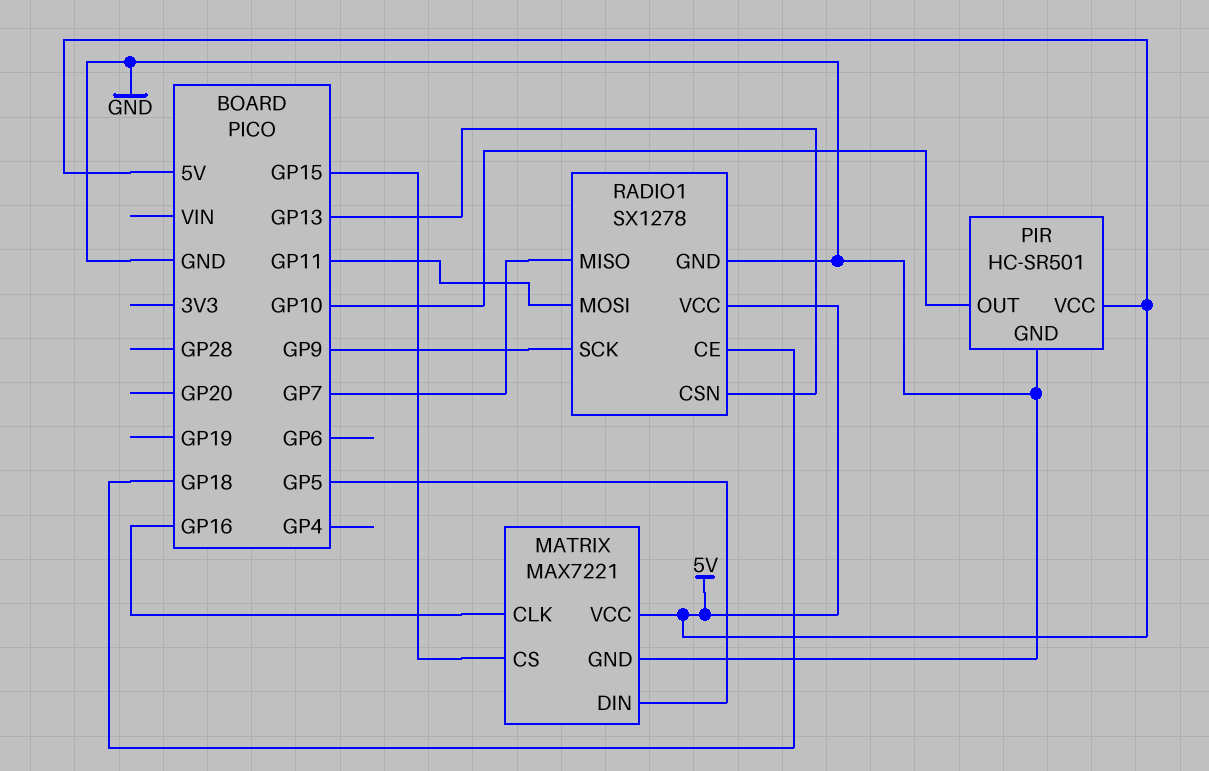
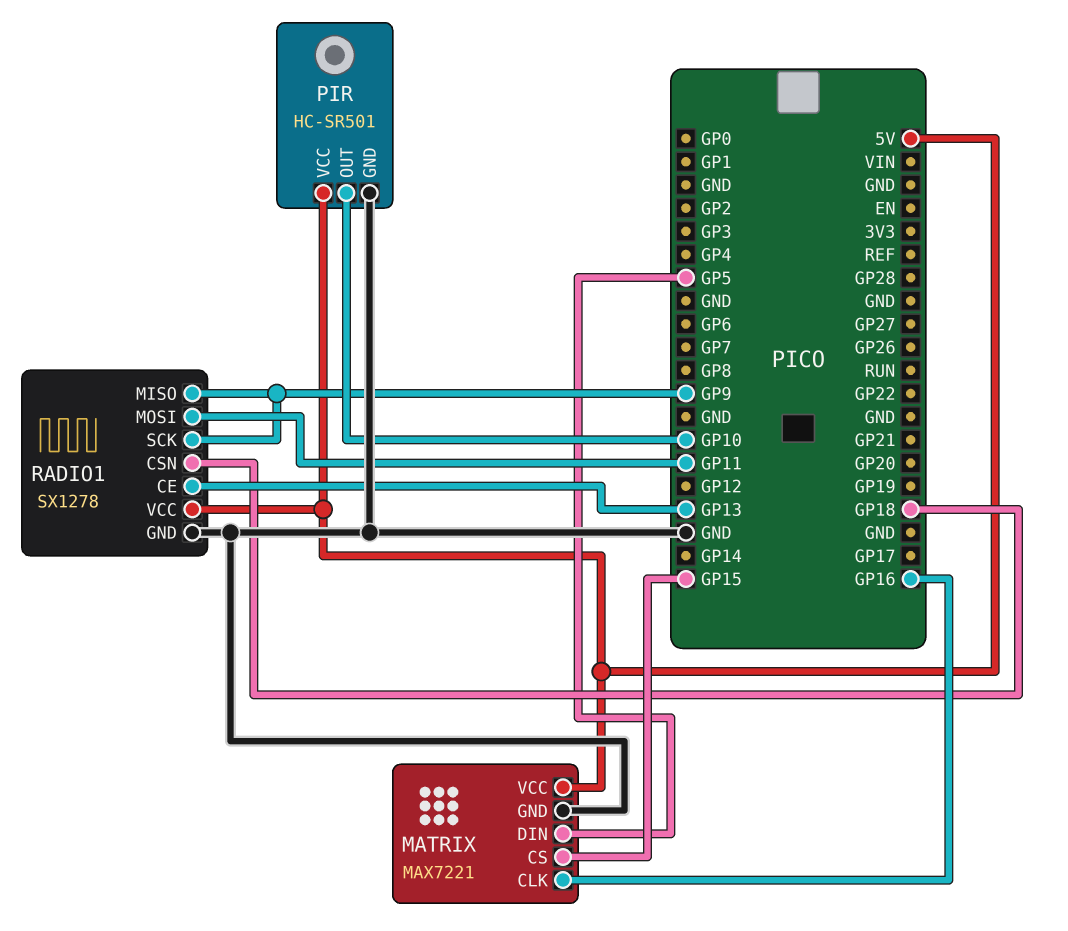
RADIO1 pin CE: GP18 -> GP13
RADIO1 pin CSN: GP13 -> GP18
RADIO1 pin MISO: GP7 -> GP9

